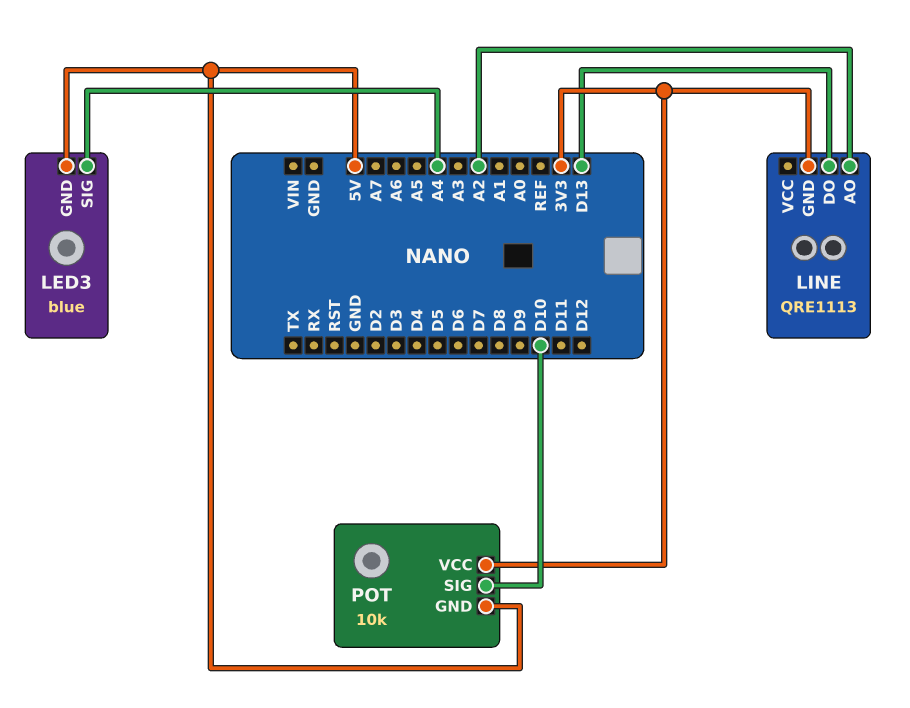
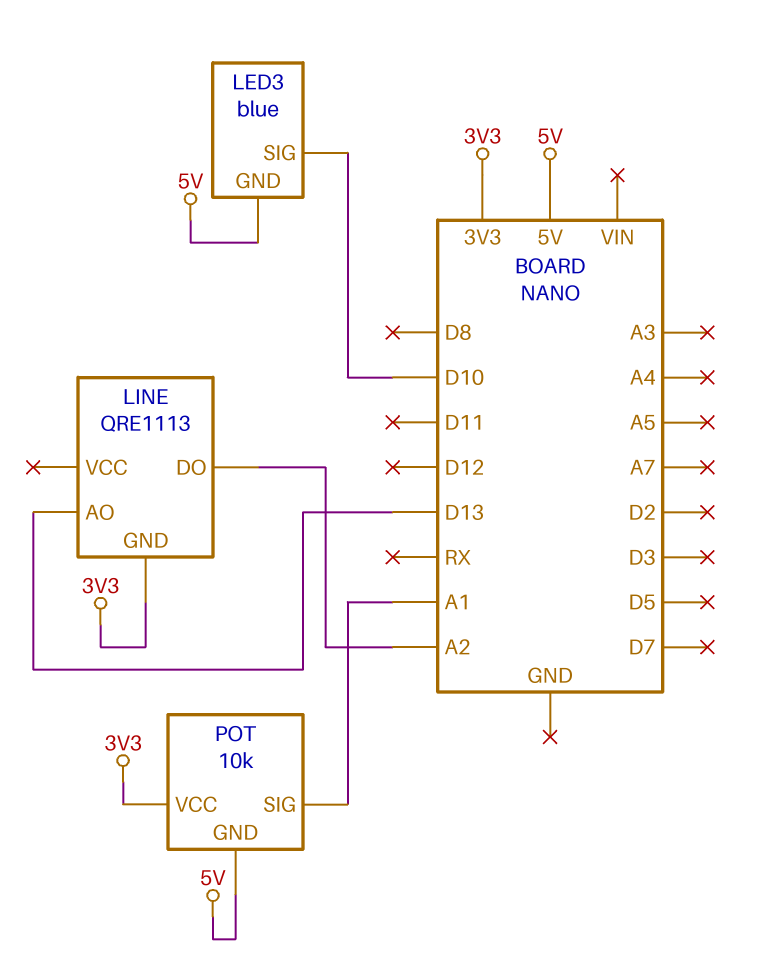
LED3 pin SIG: A4 -> D10
LINE pin AO: A2 -> D13
LINE pin DO: D13 -> A2
POT pin SIG: D10 -> A1

